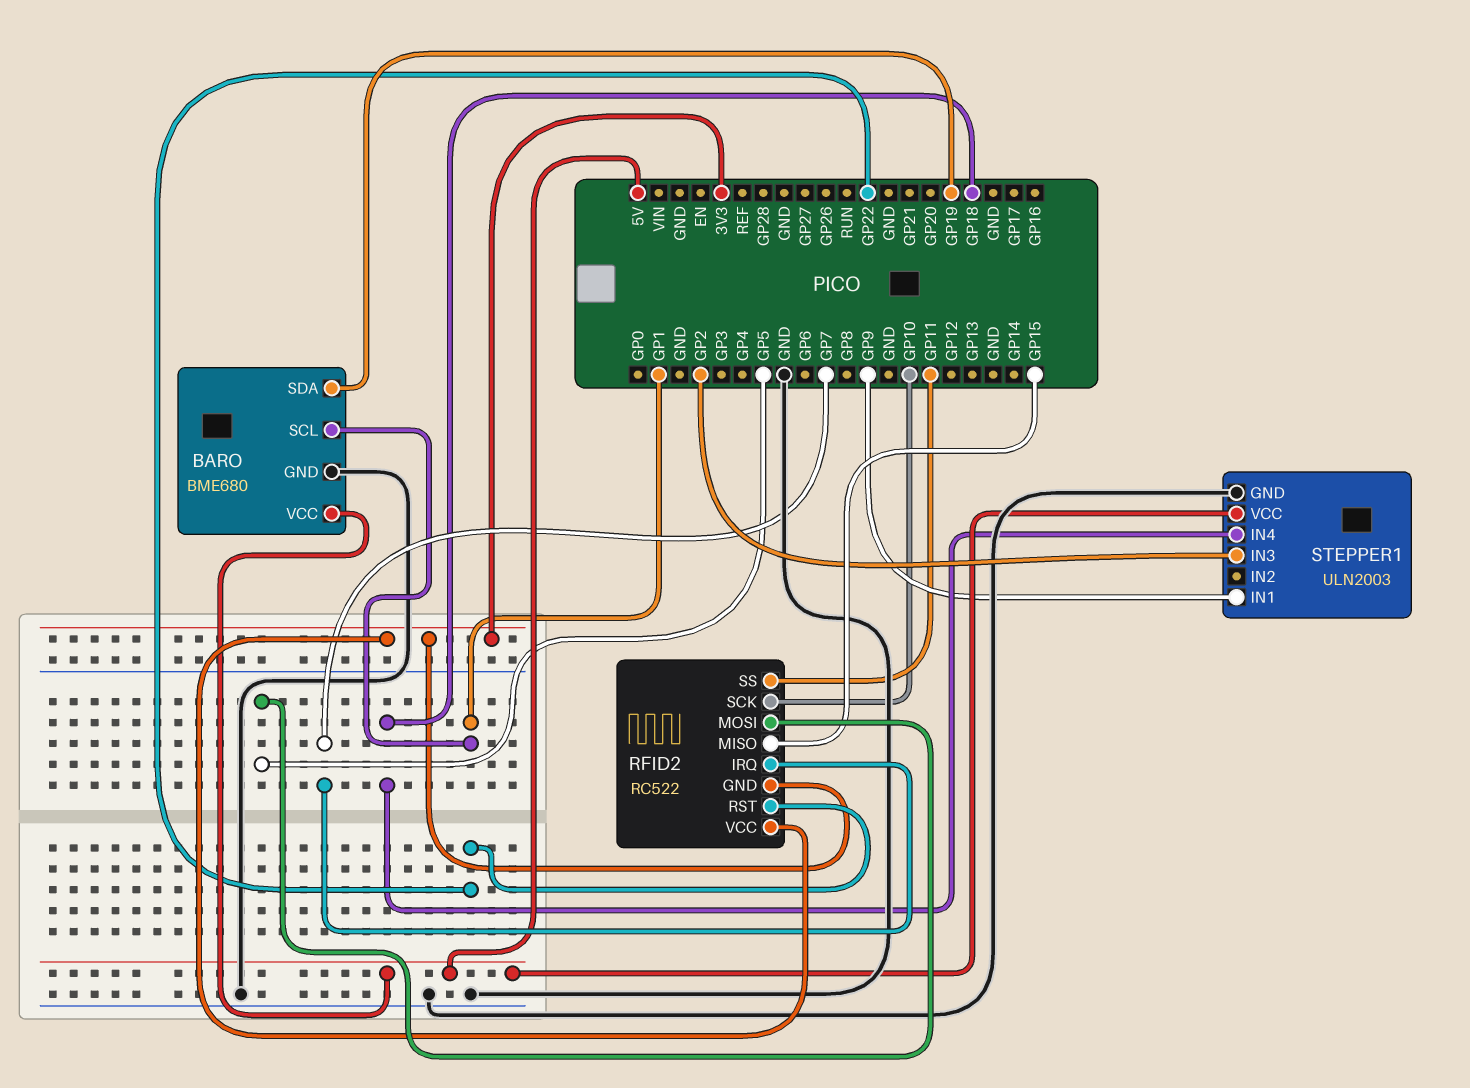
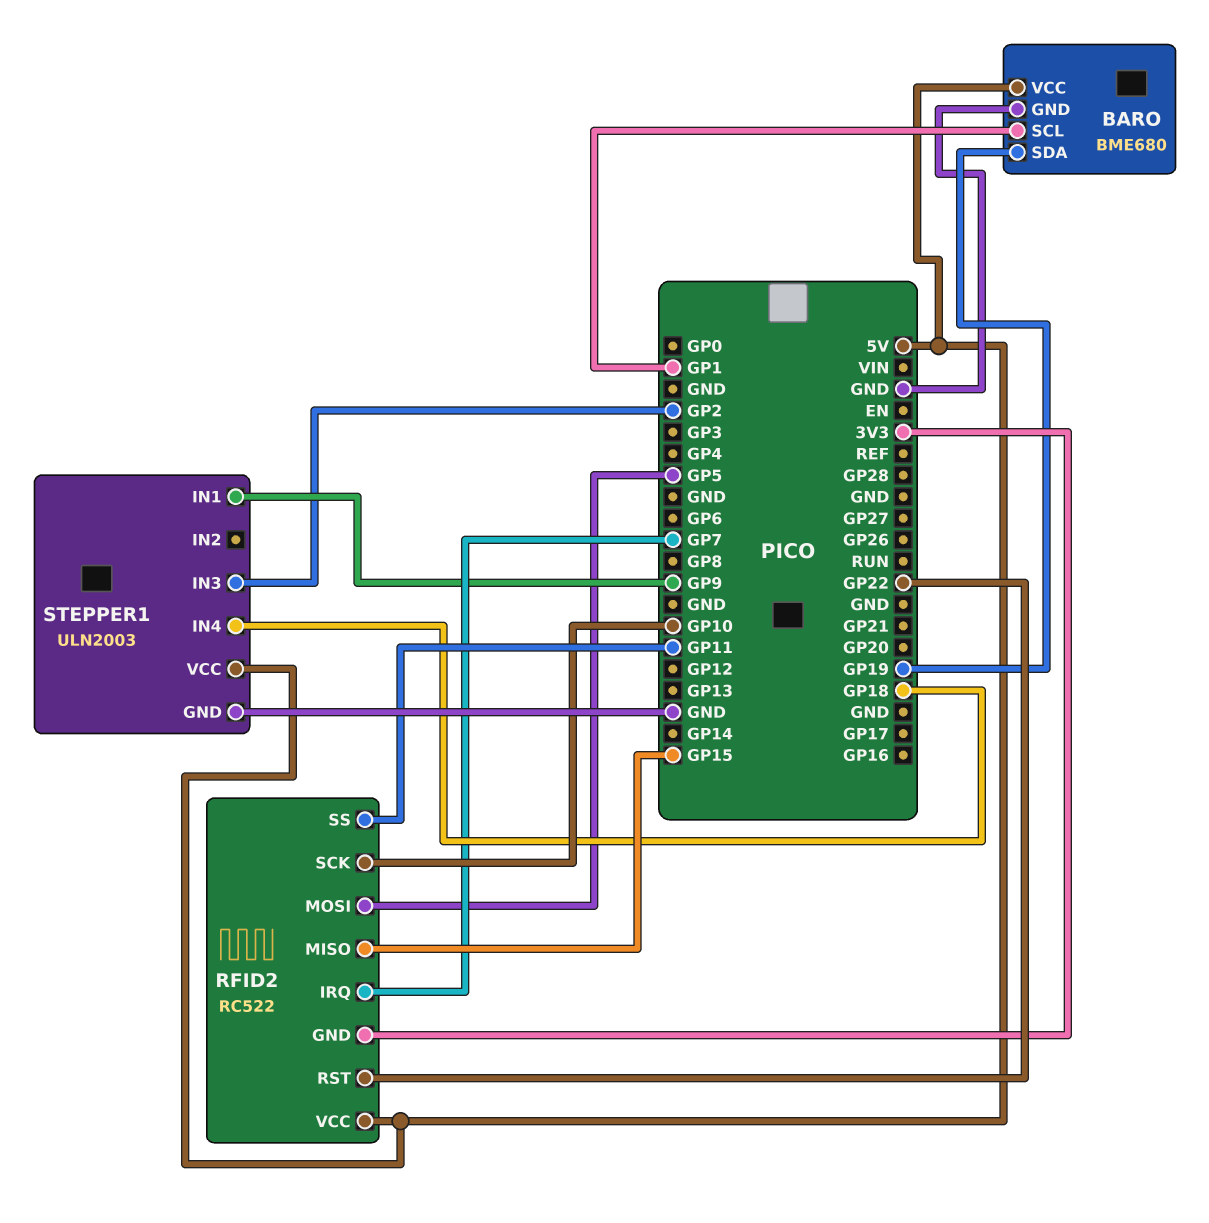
RFID2 pin VCC: 3V3 -> 5V

